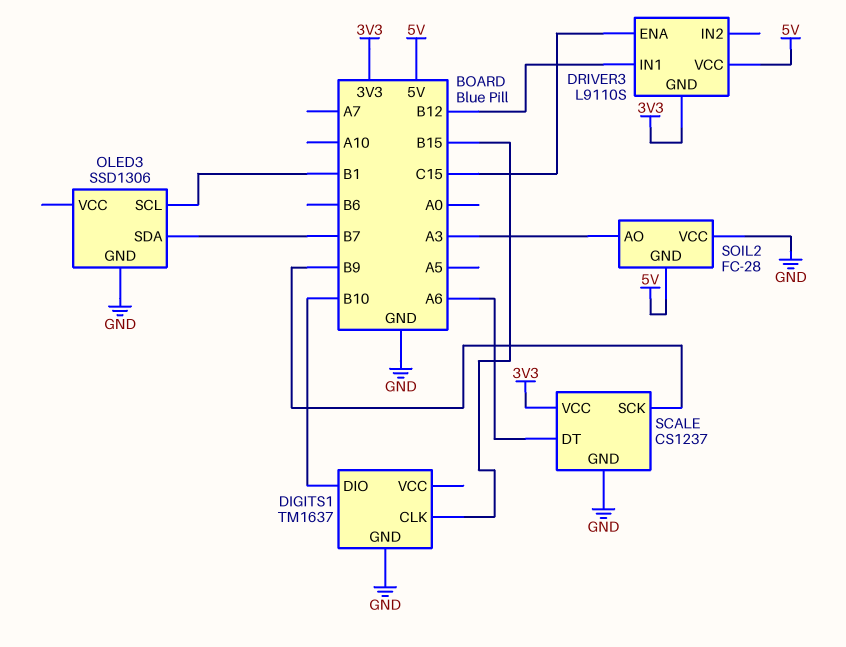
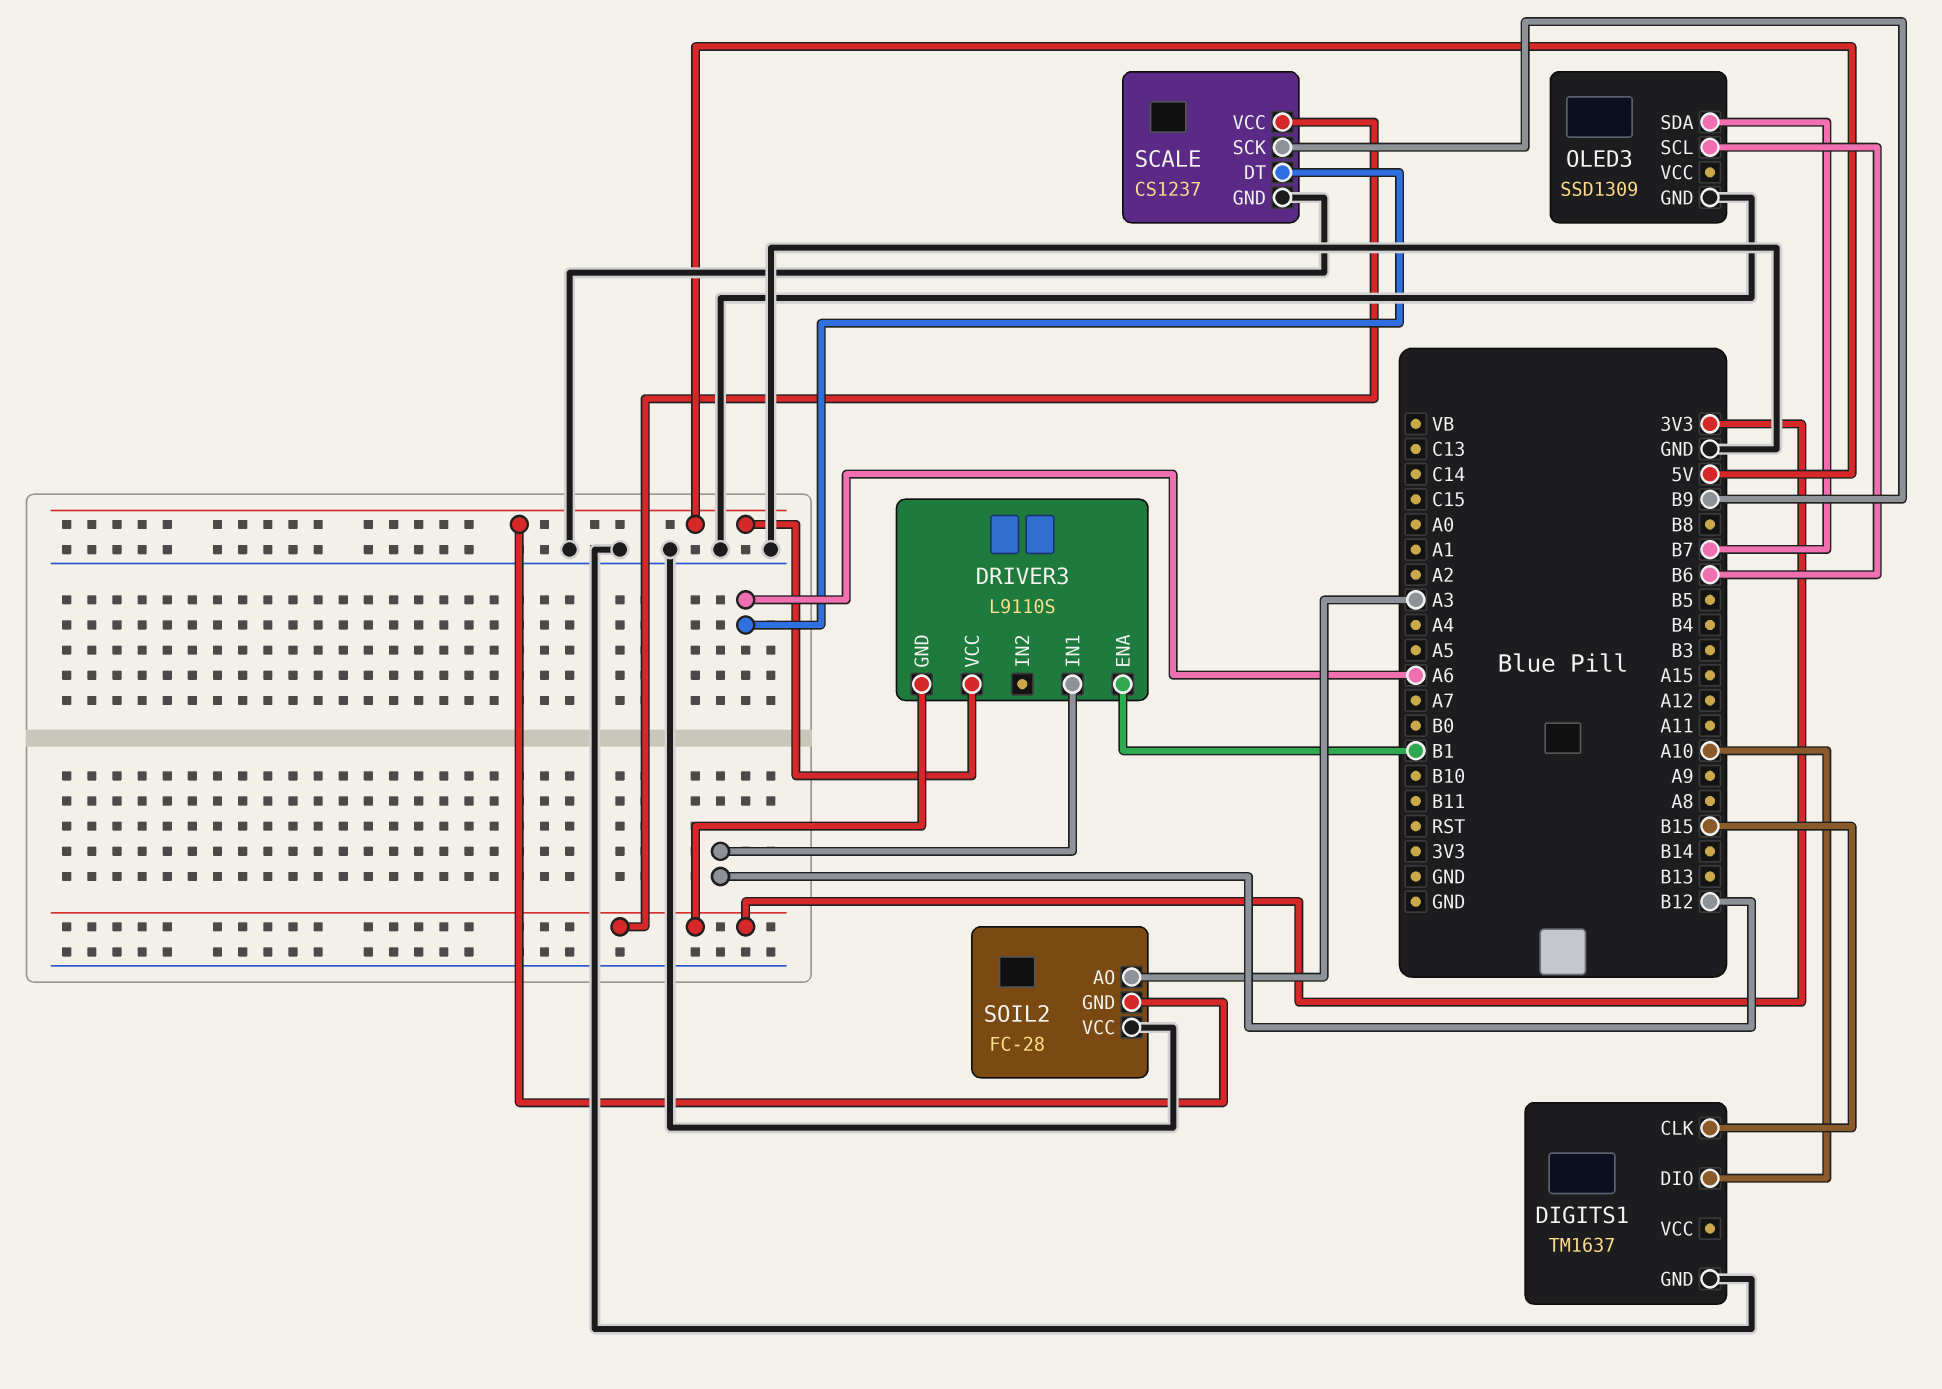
DIGITS1 pin DIO: B10 -> A10
DRIVER3 pin ENA: C15 -> B1
OLED3: SSD1306 -> SSD1309
OLED3 pin SCL: B1 -> B6

